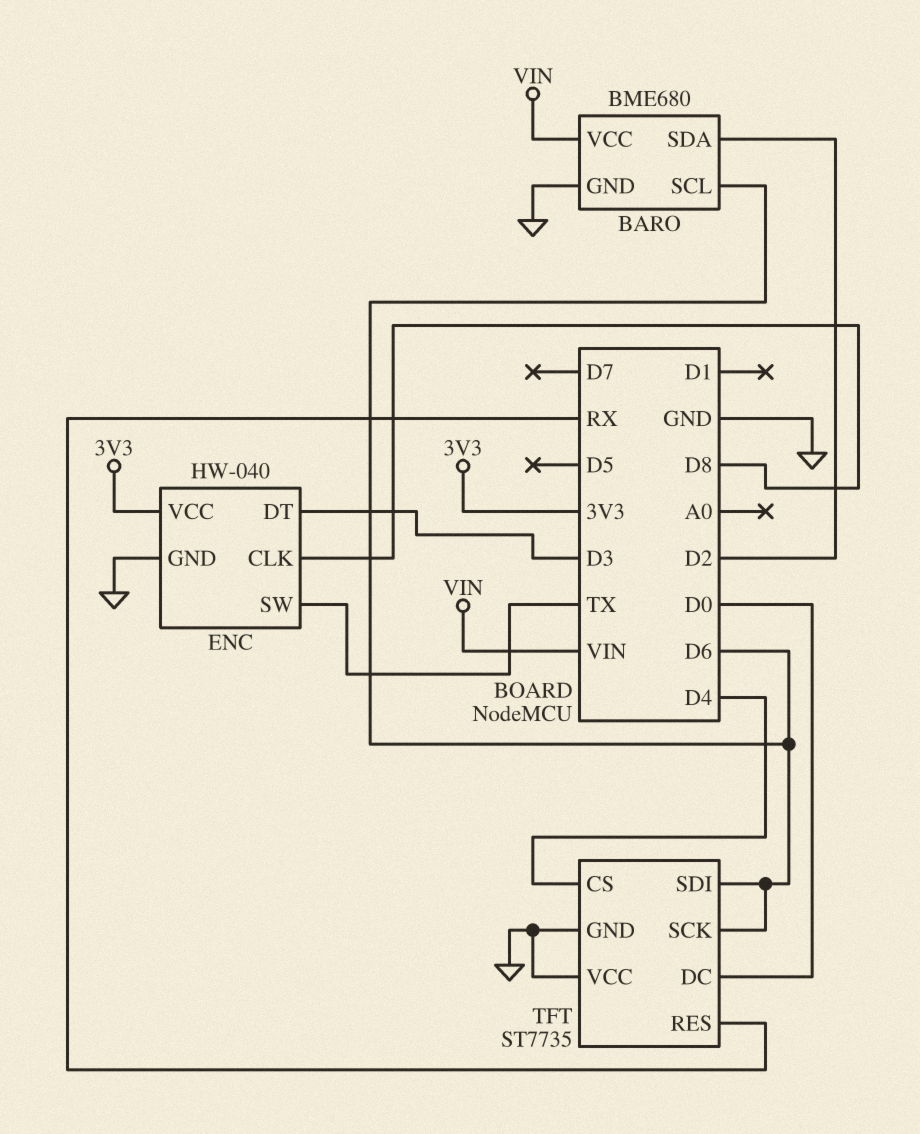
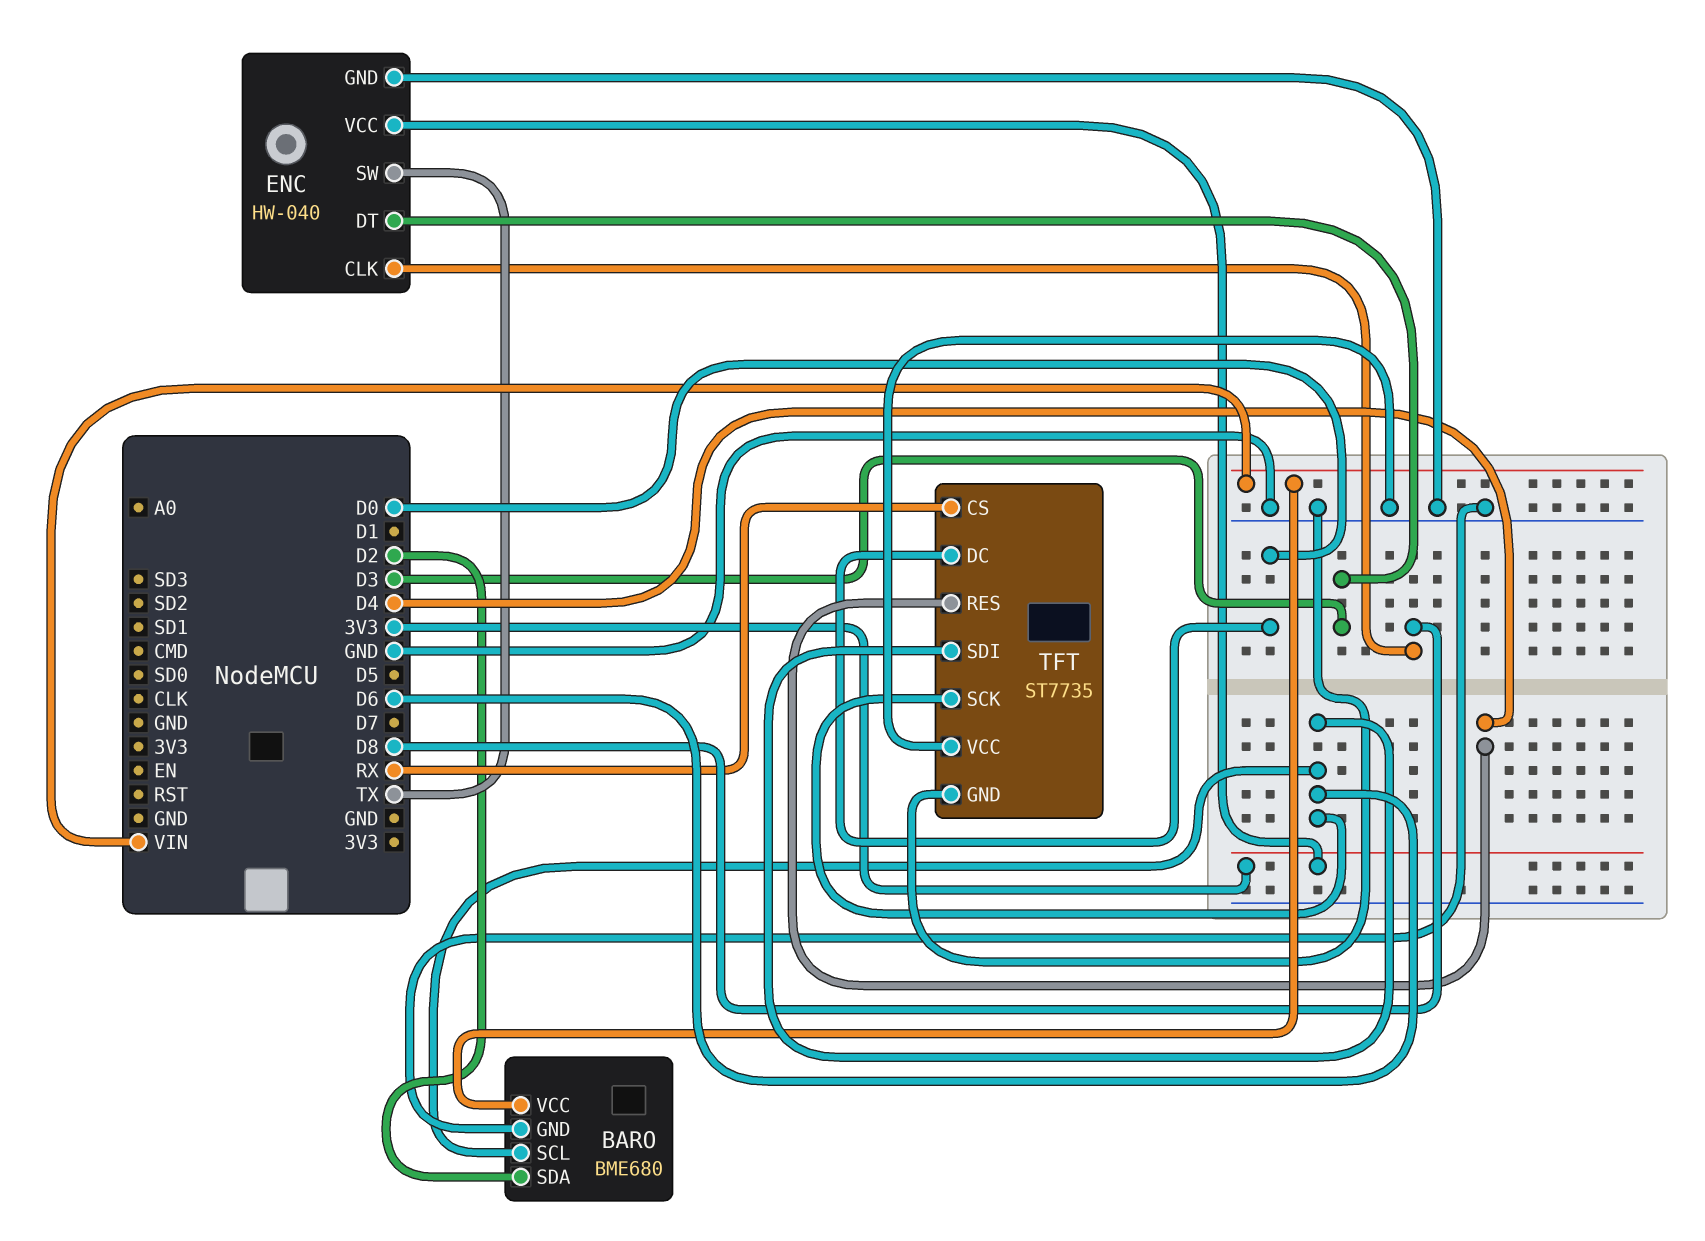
TFT pin CS: D4 -> RX
TFT pin RES: RX -> D4

